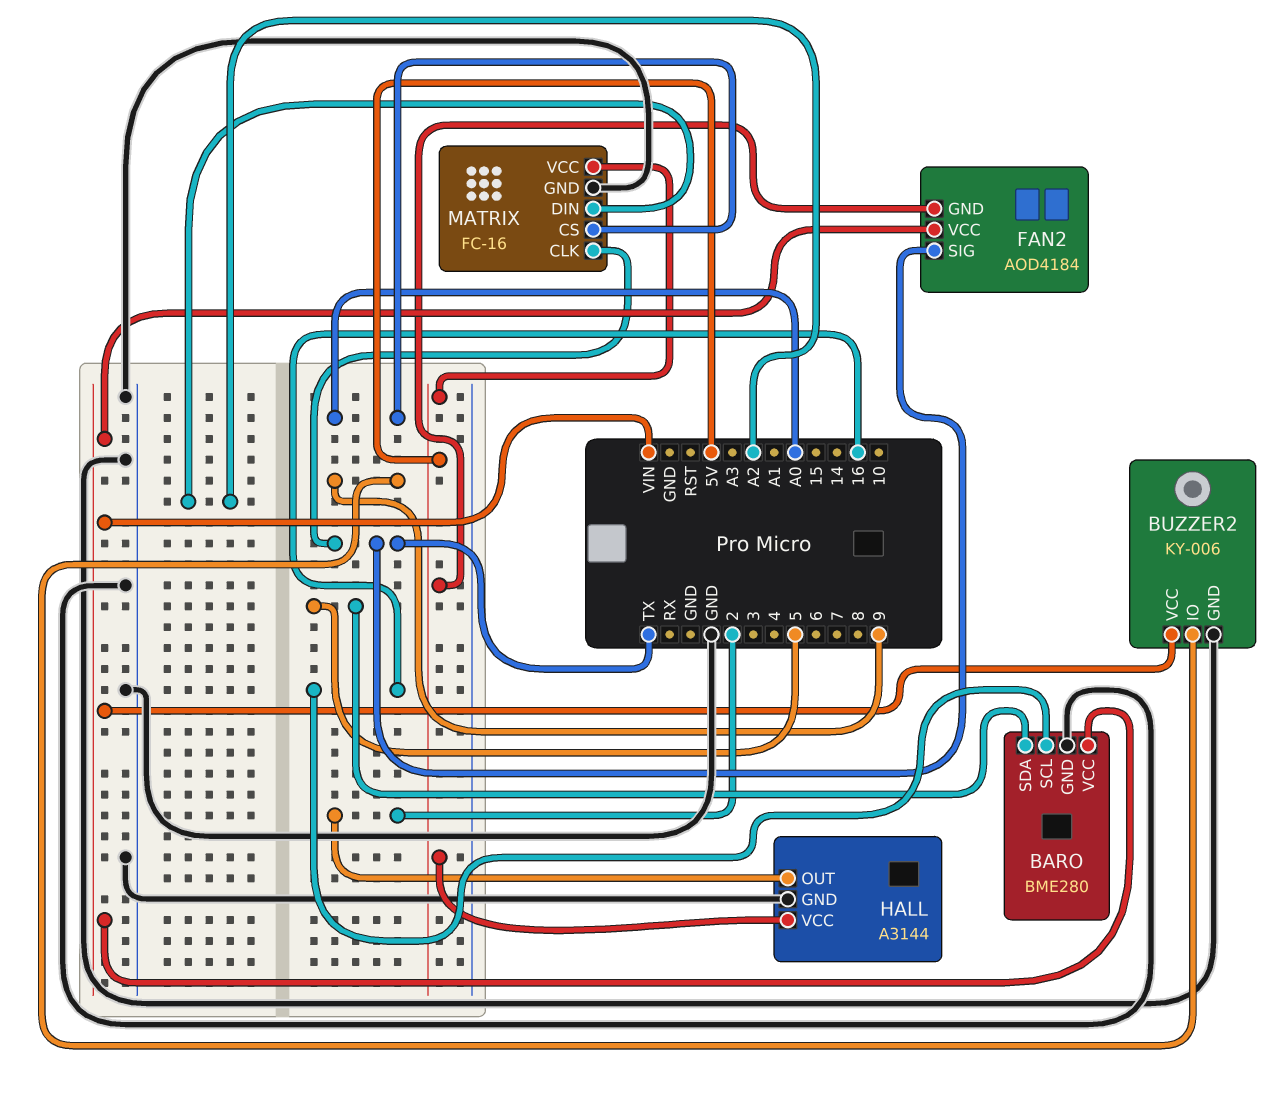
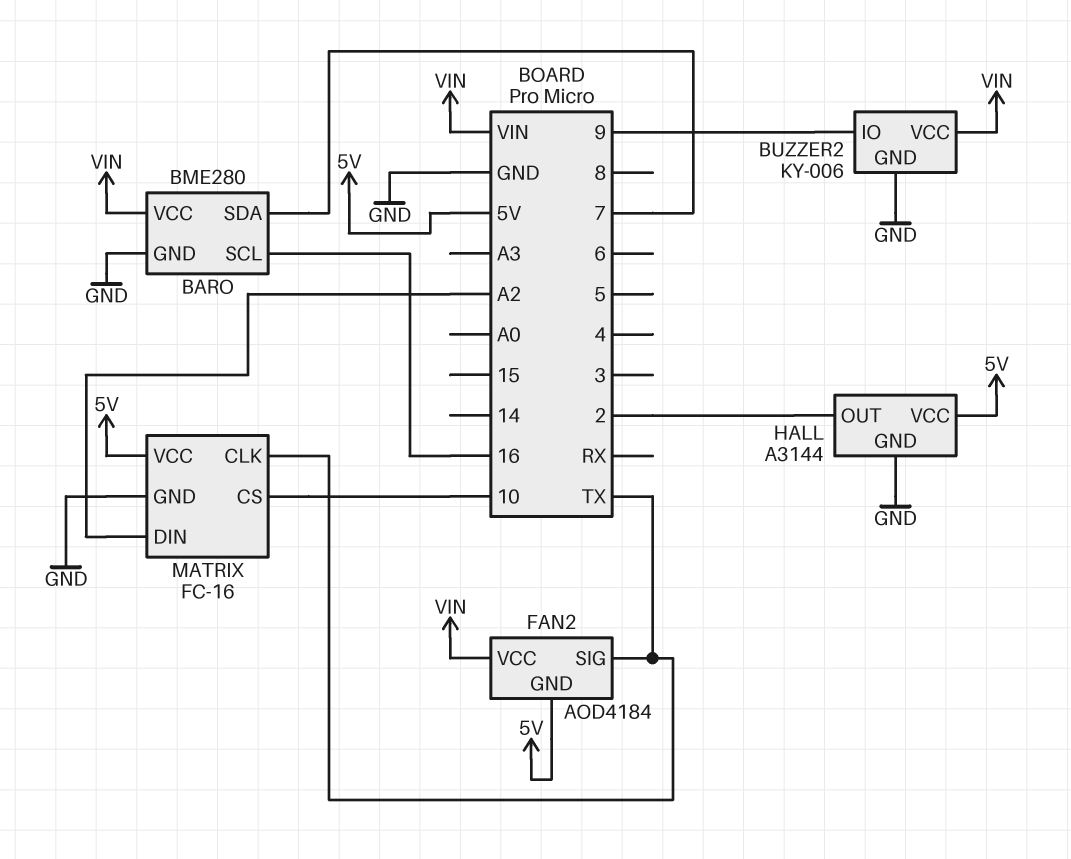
BARO pin SDA: 5 -> 7
MATRIX pin CS: A0 -> 10

